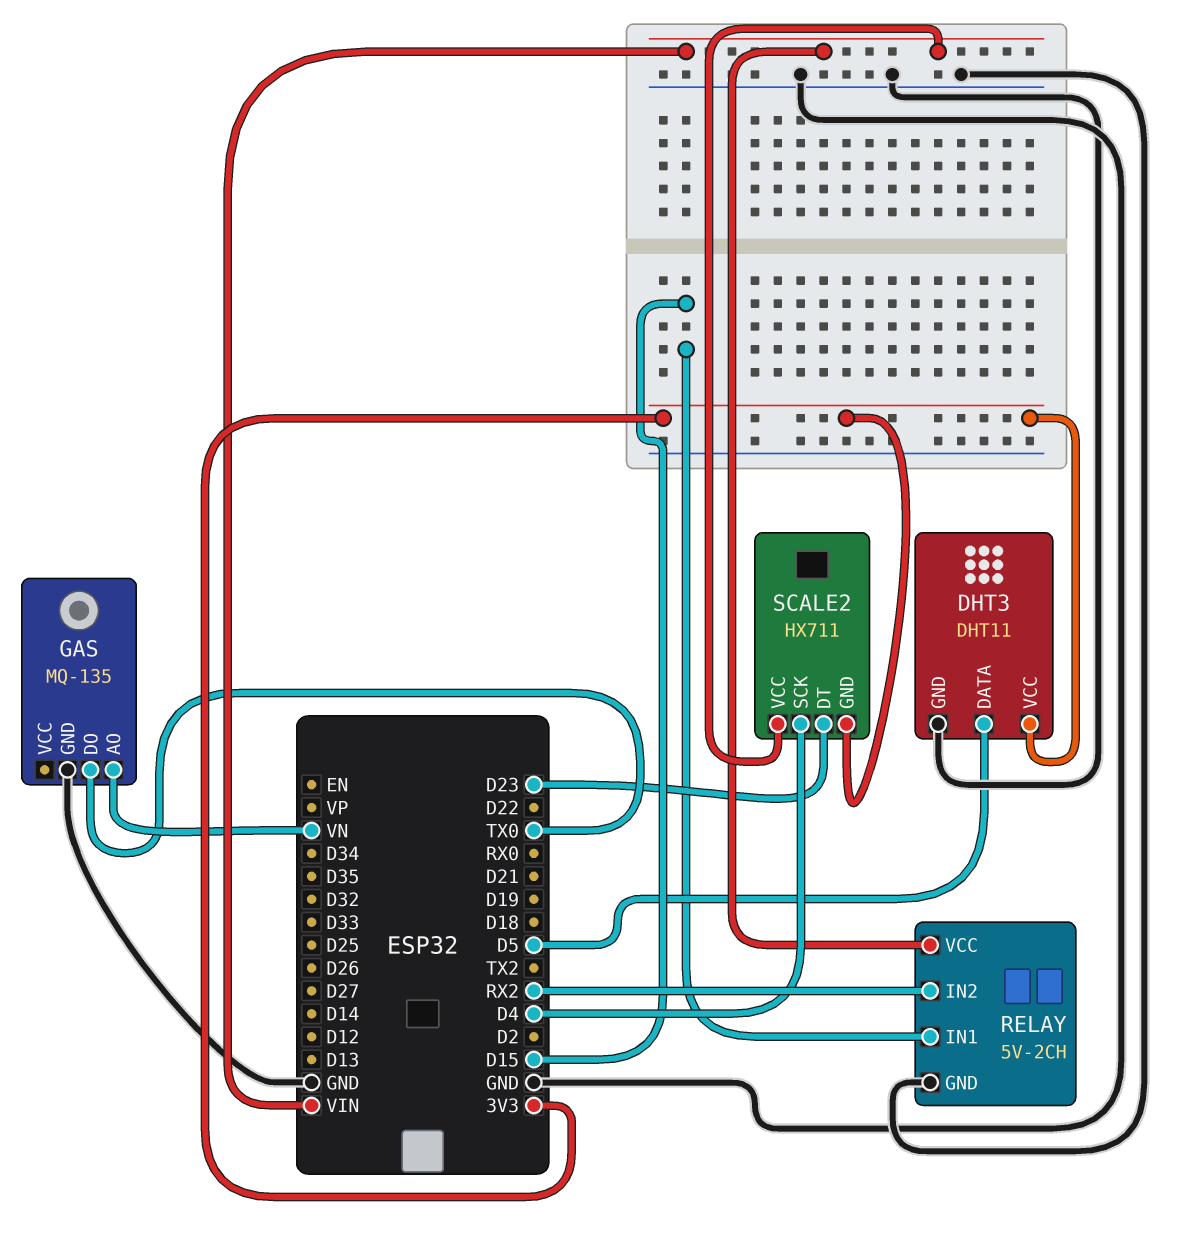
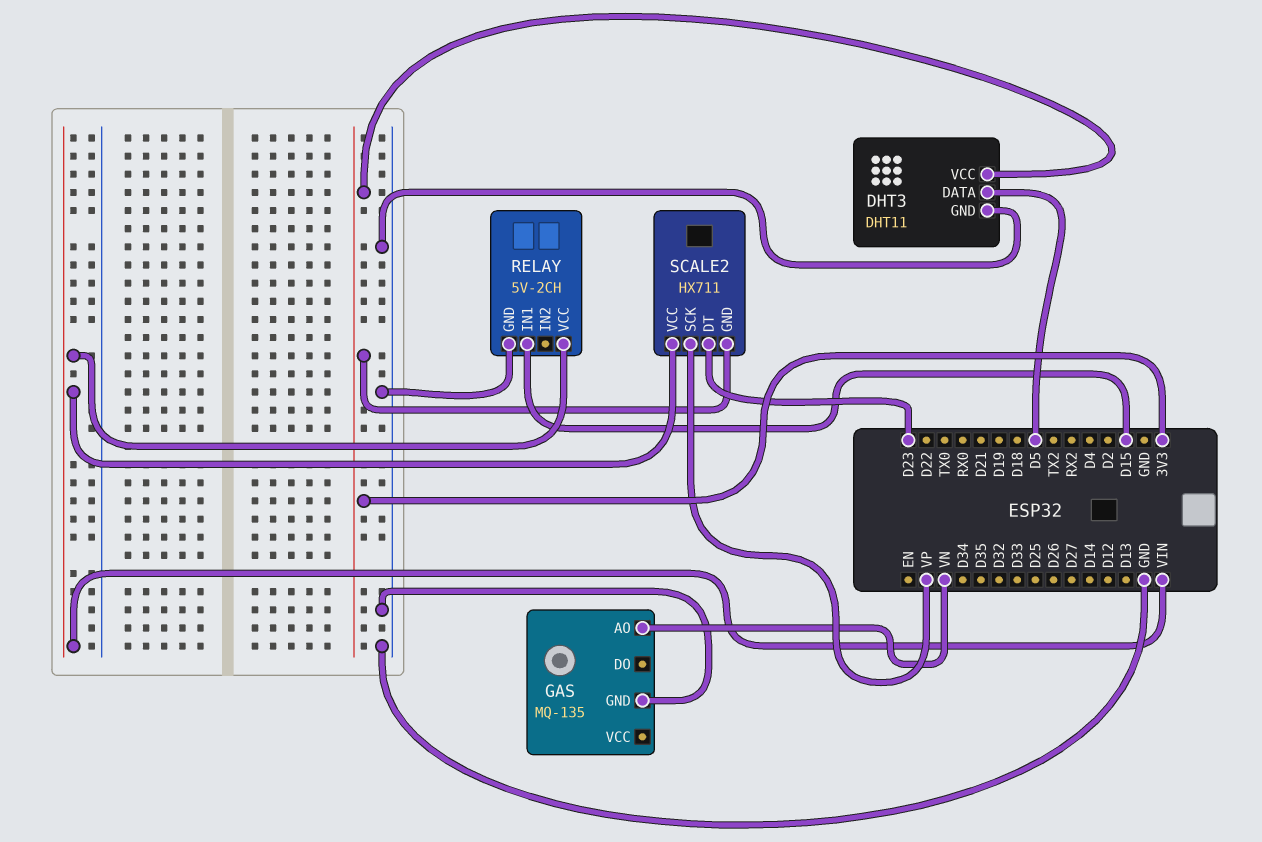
GAS pin DO: TX0 -> none
RELAY pin IN2: RX2 -> none
SCALE2 pin SCK: D4 -> VP

